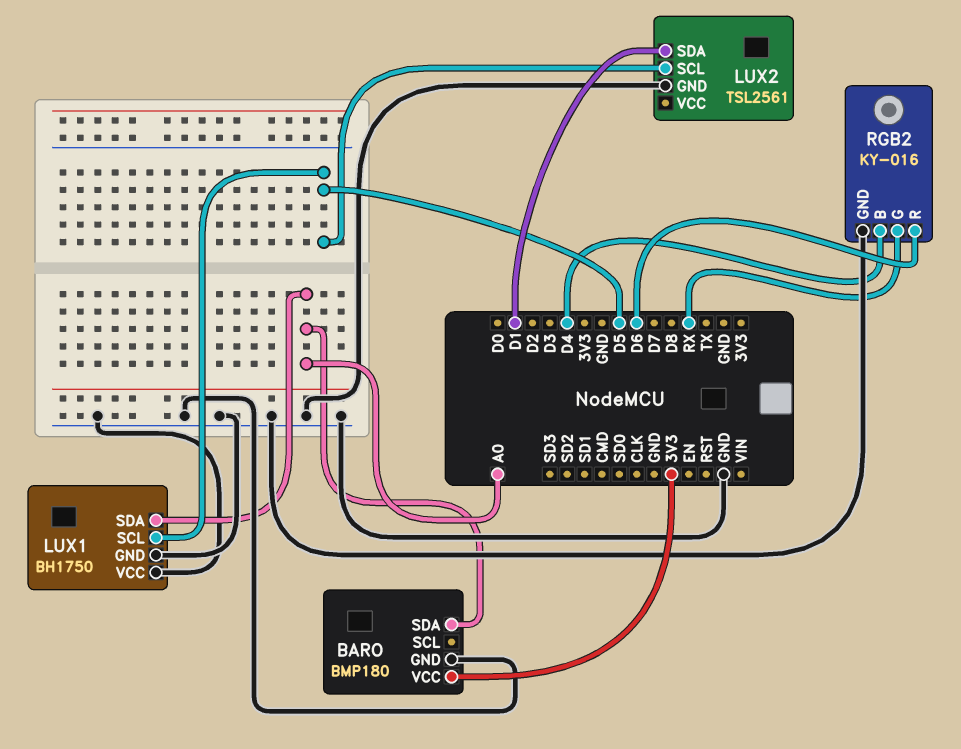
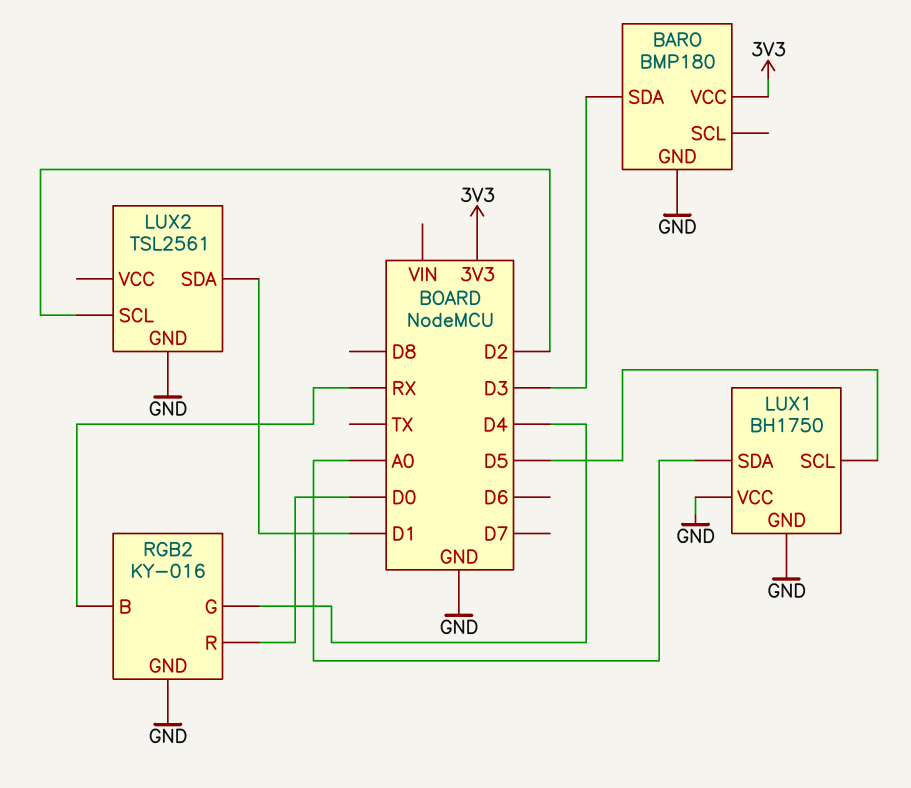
BARO pin SDA: A0 -> D3
LUX2 pin SCL: D5 -> D2
RGB2 pin B: D4 -> RX
RGB2 pin G: RX -> D4
RGB2 pin R: D6 -> D0

